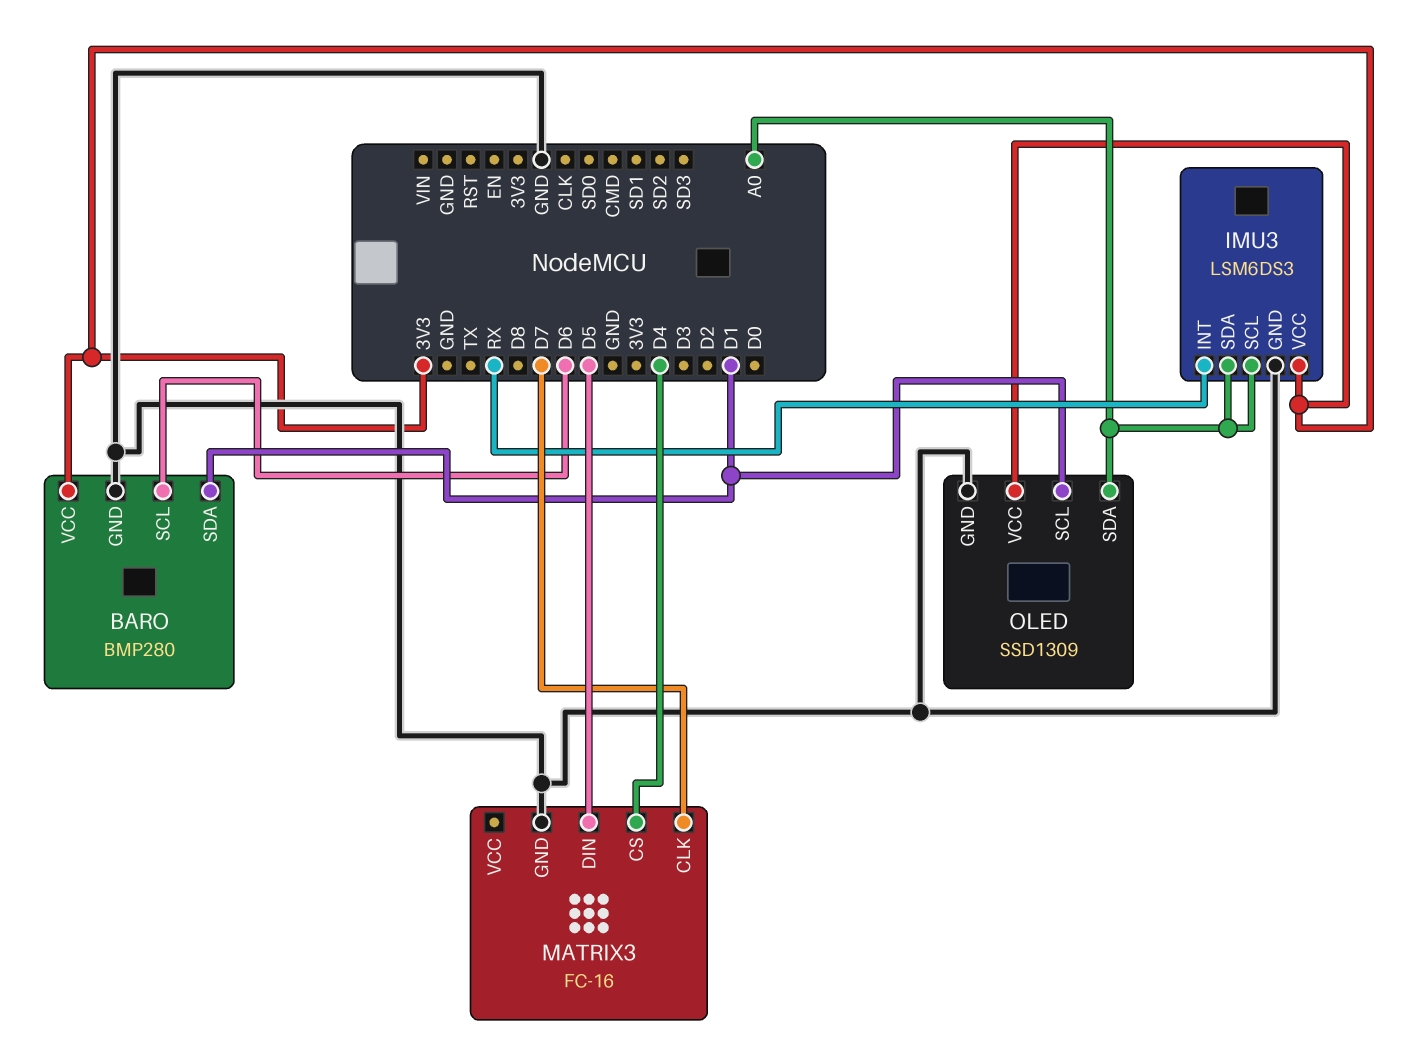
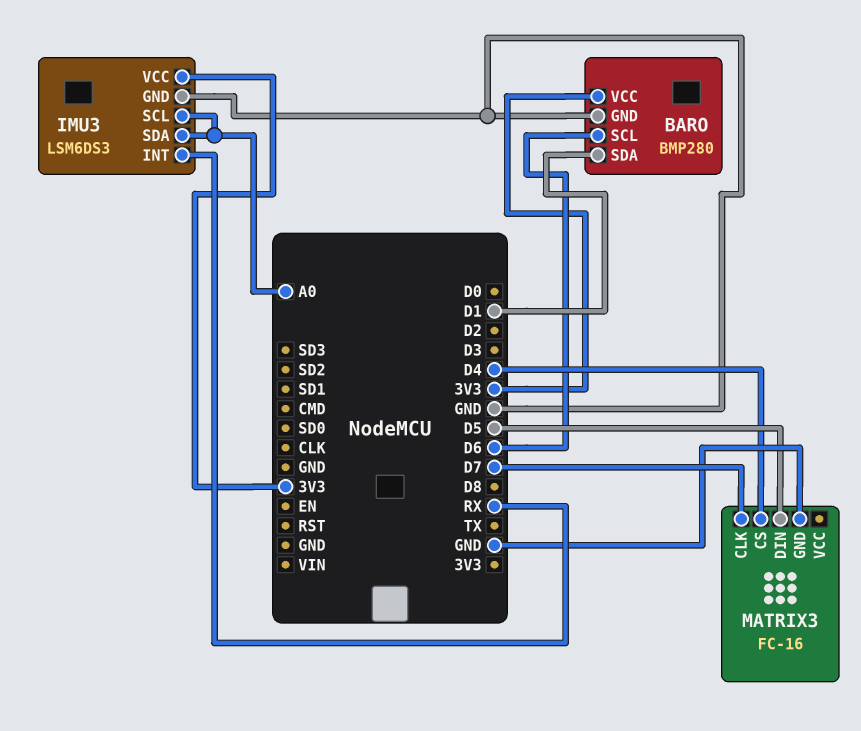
OLED: SSD1309 -> none
OLED pin GND: GND -> none
OLED pin SCL: D1 -> none
OLED pin SDA: A0 -> none
OLED pin VCC: 3V3 -> none

